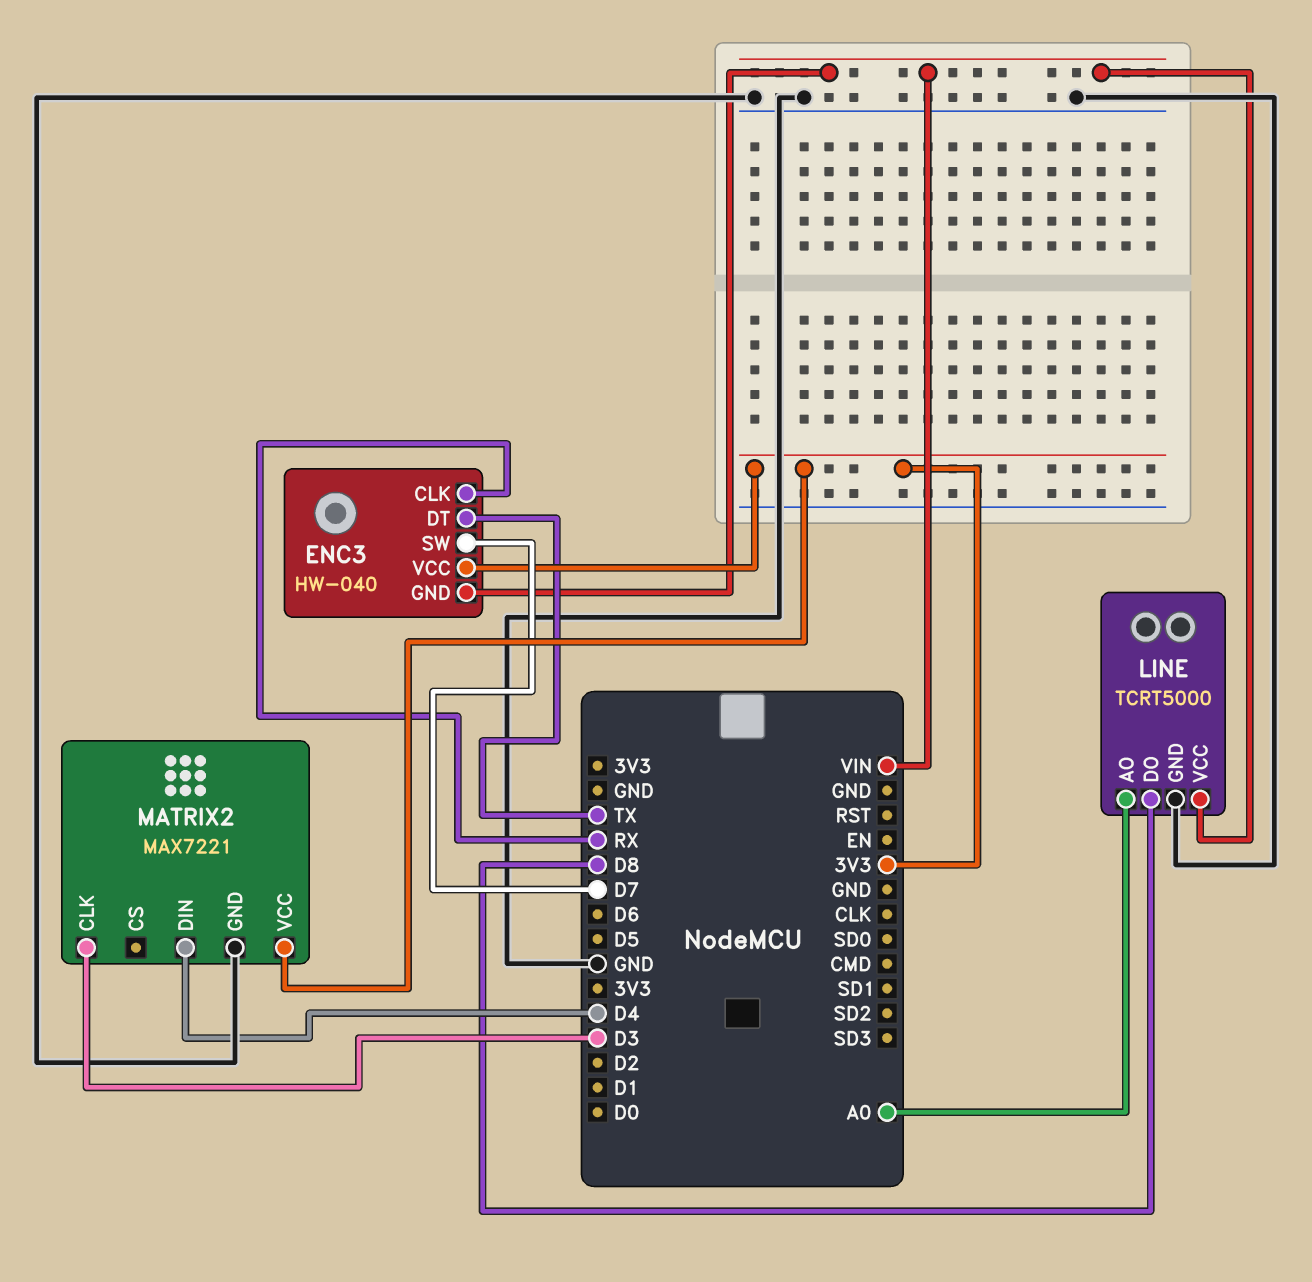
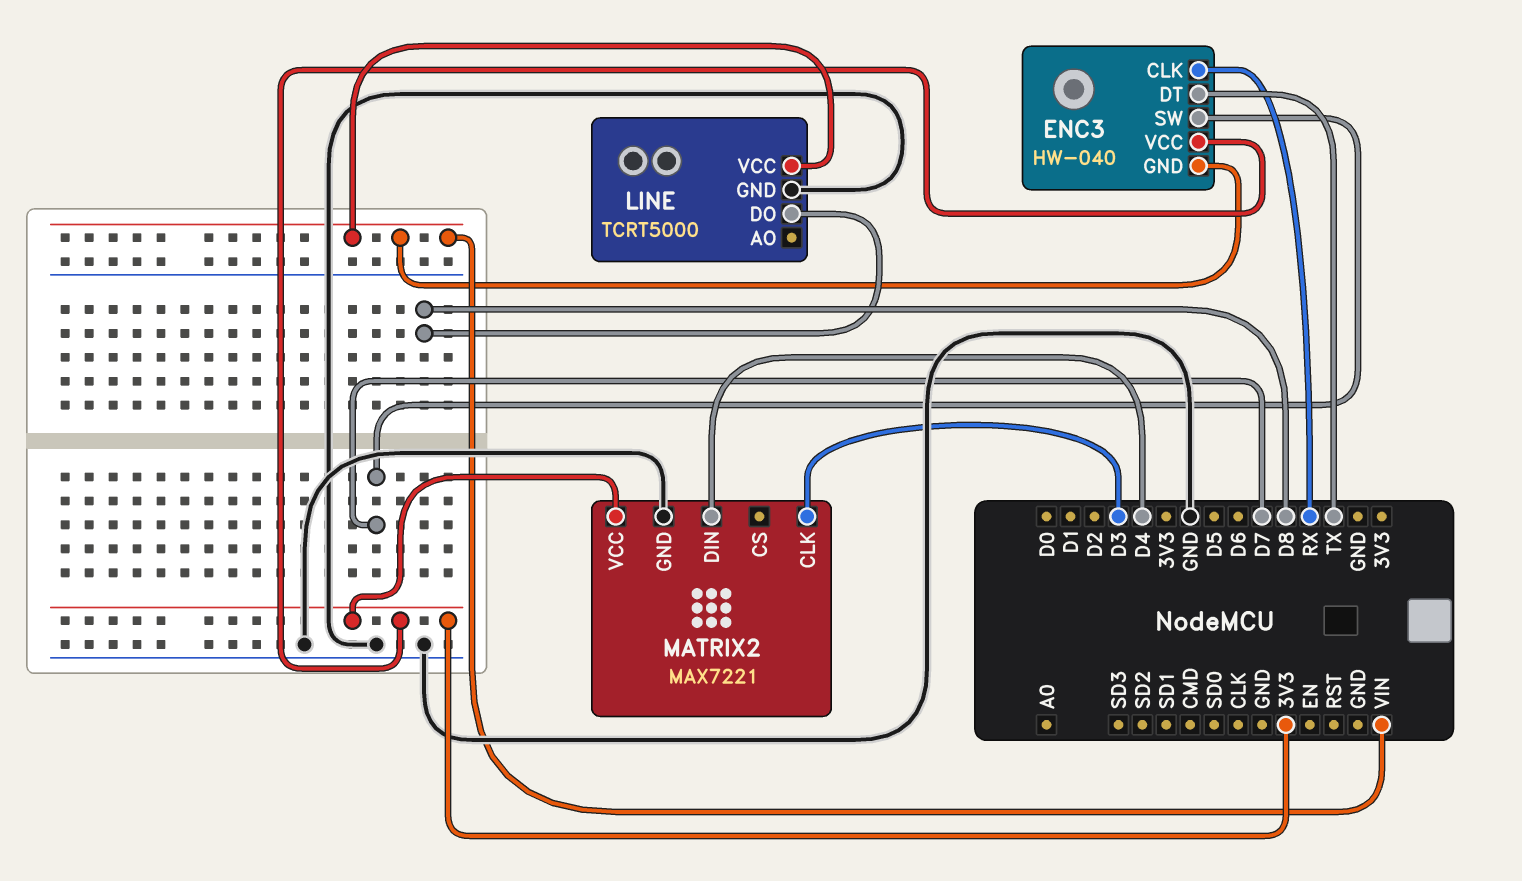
LINE pin AO: A0 -> none

